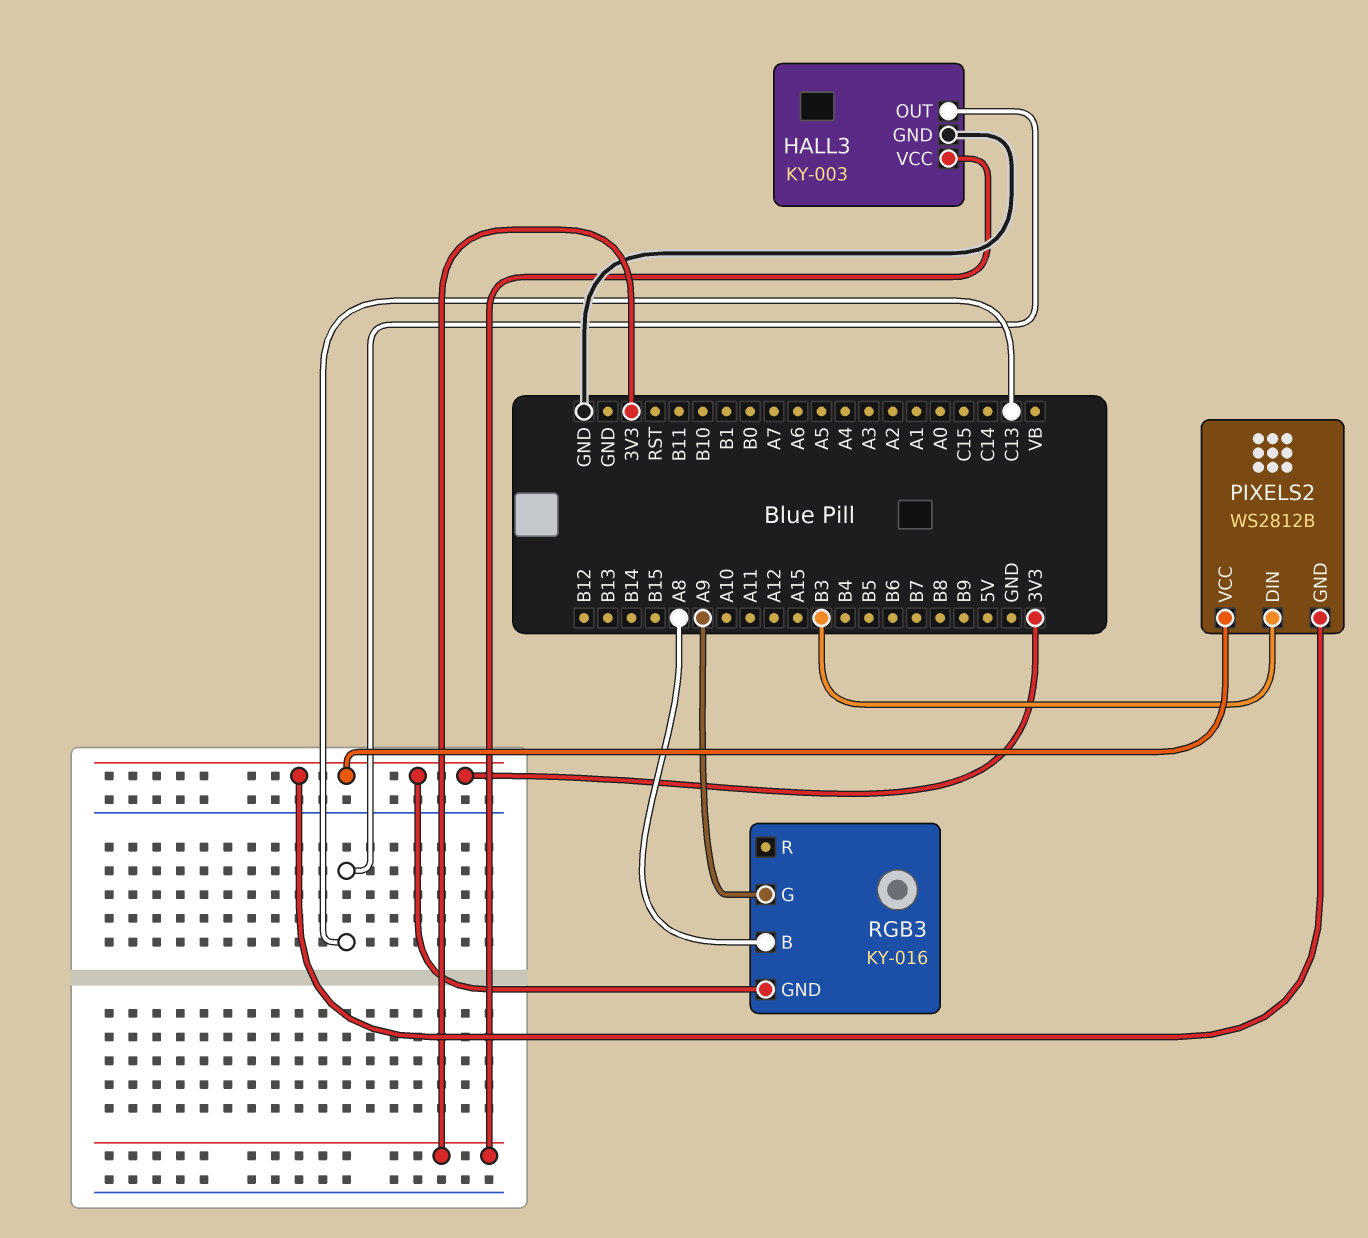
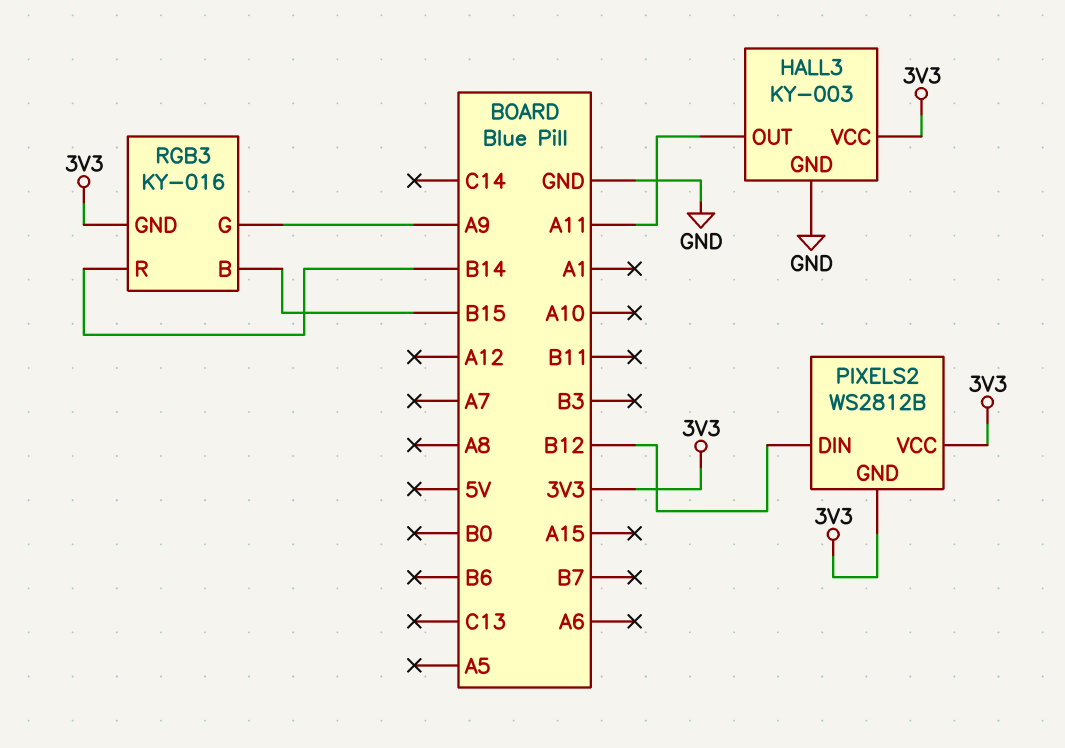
HALL3 pin OUT: C13 -> A11
PIXELS2 pin DIN: B3 -> B12
RGB3 pin B: A8 -> B15
RGB3 pin R: none -> B14

